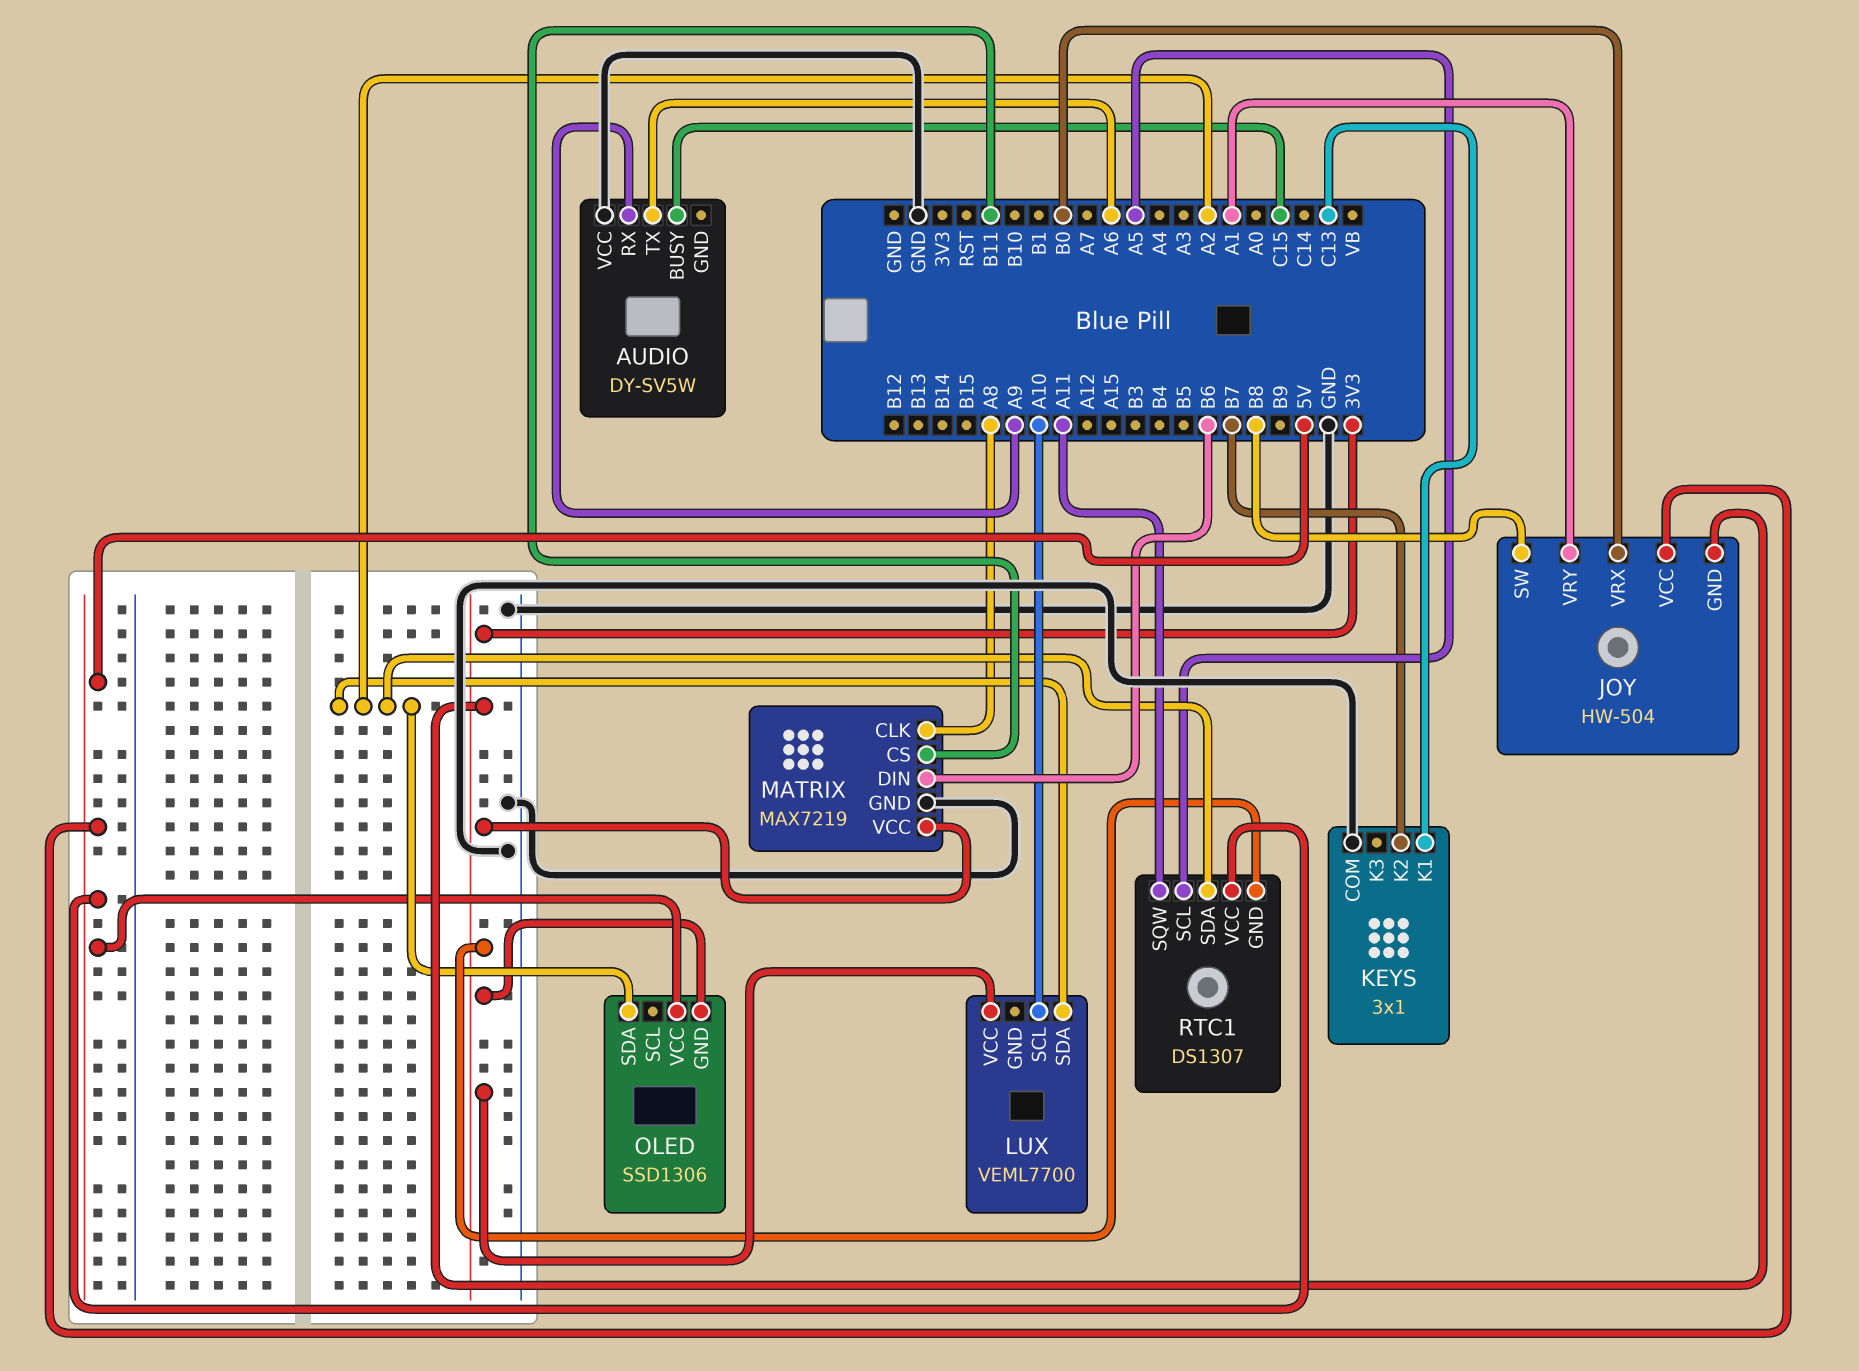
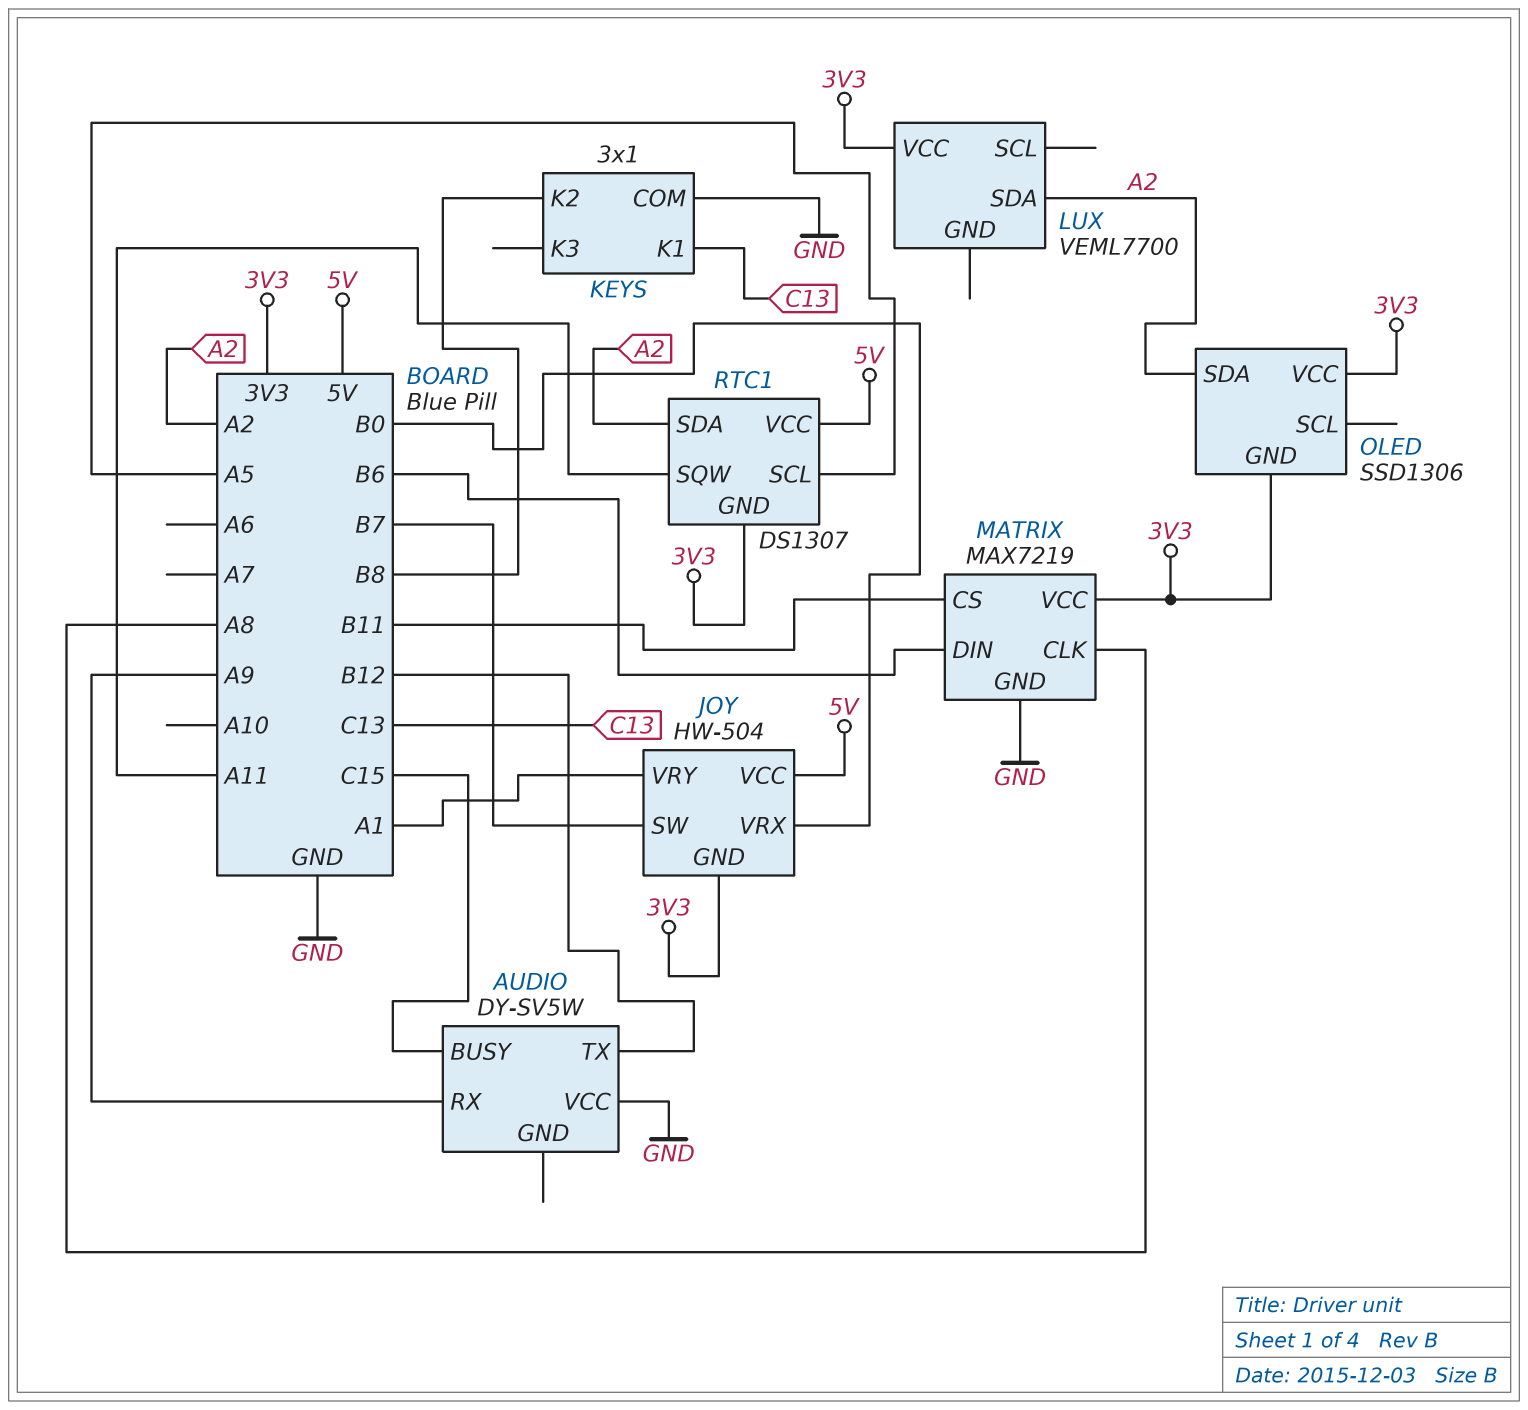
AUDIO pin TX: A6 -> B12
JOY pin SW: B8 -> B7
KEYS pin K2: B7 -> B8
LUX pin SCL: A10 -> none
OLED pin VCC: 5V -> 3V3

